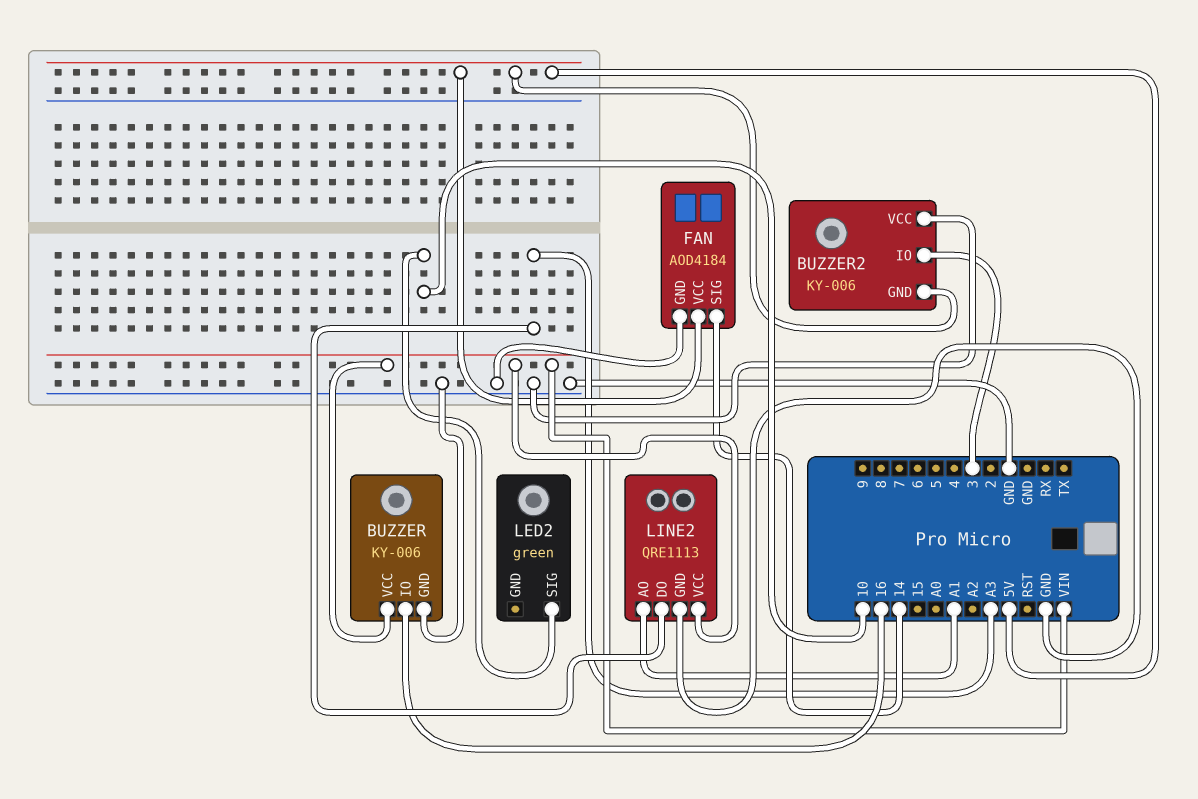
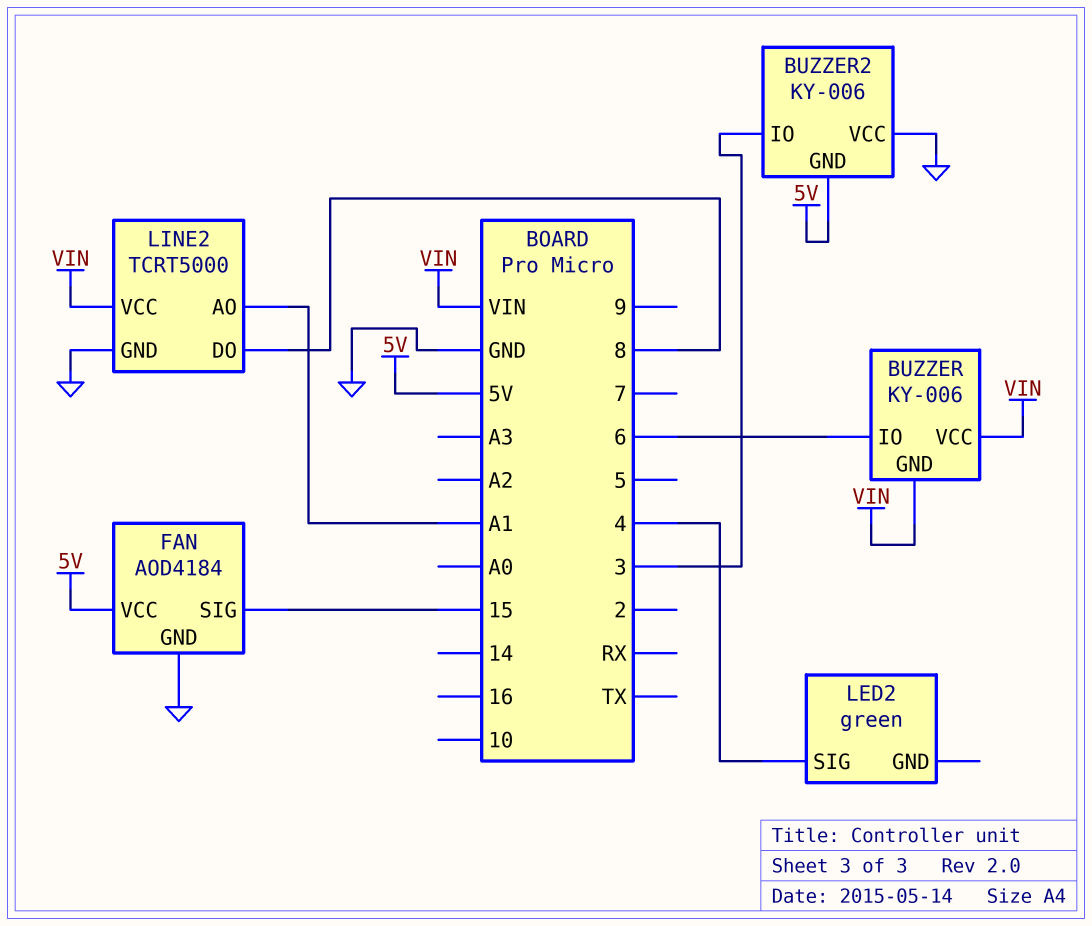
BUZZER pin GND: GND -> VIN
BUZZER pin IO: 16 -> 6
FAN pin SIG: 14 -> 15
LED2 pin SIG: 10 -> 4
LINE2: QRE1113 -> TCRT5000
LINE2 pin DO: A3 -> 8

